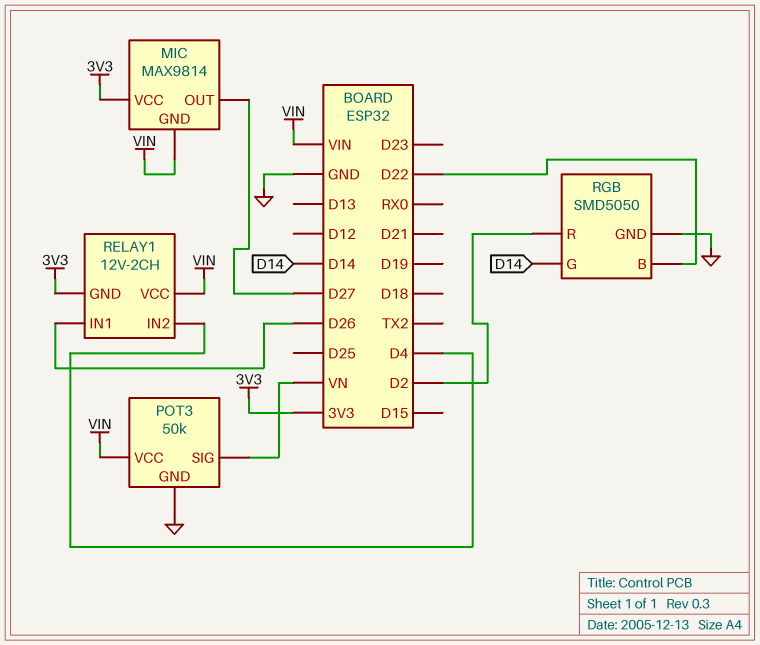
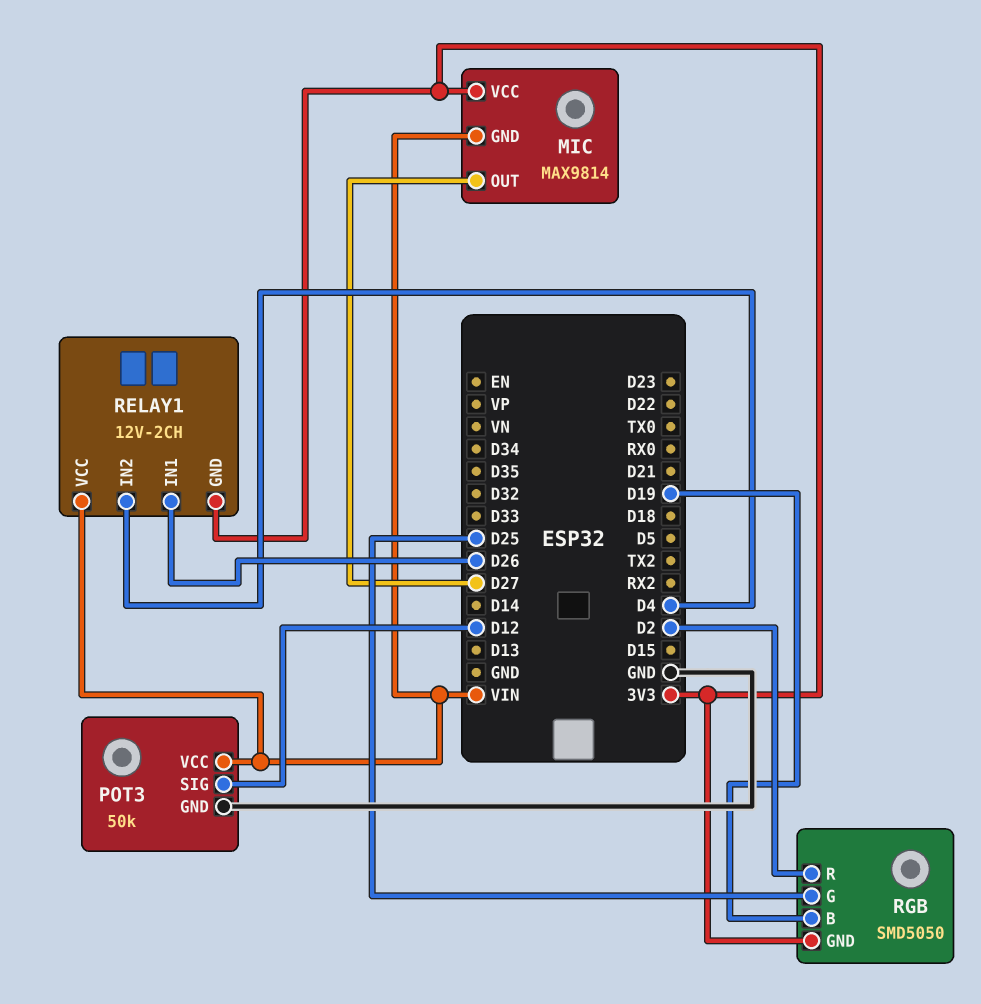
POT3 pin SIG: VN -> D12
RGB pin B: D22 -> D19
RGB pin G: D14 -> D25
RGB pin GND: GND -> 3V3

